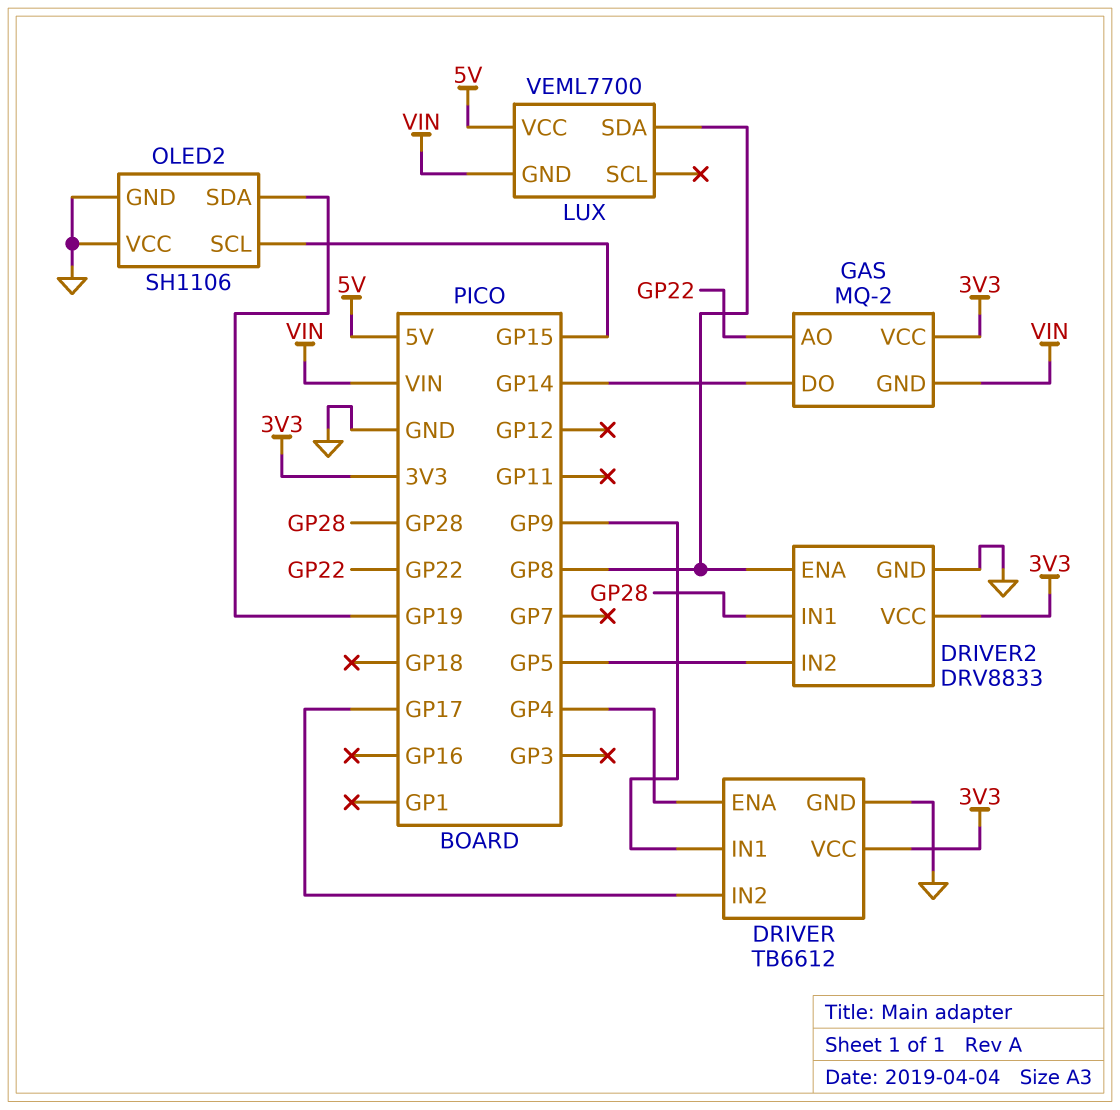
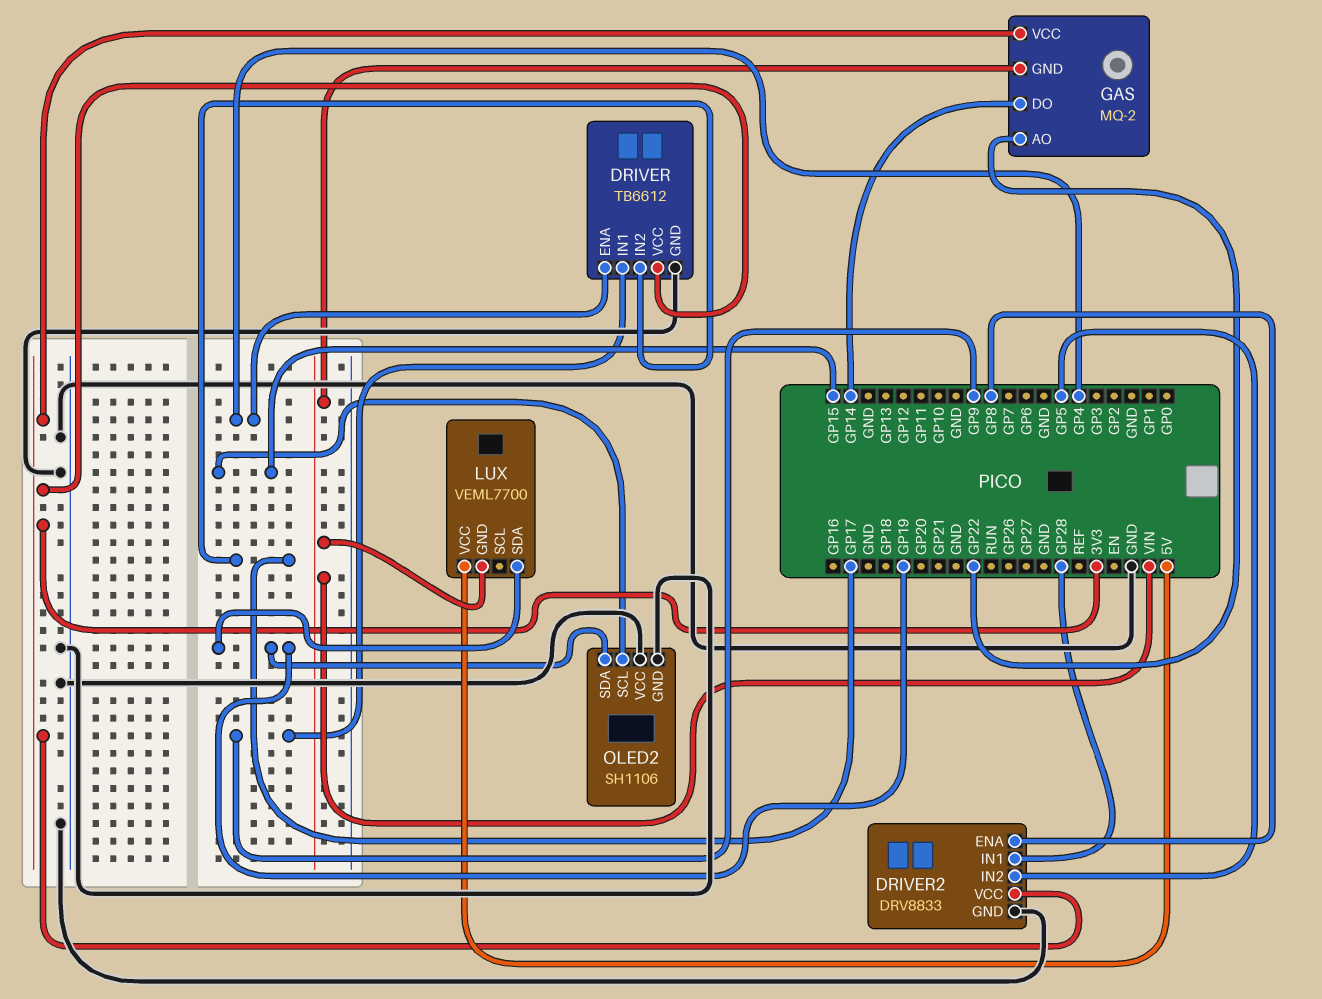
LUX pin SDA: GP8 -> GP19

